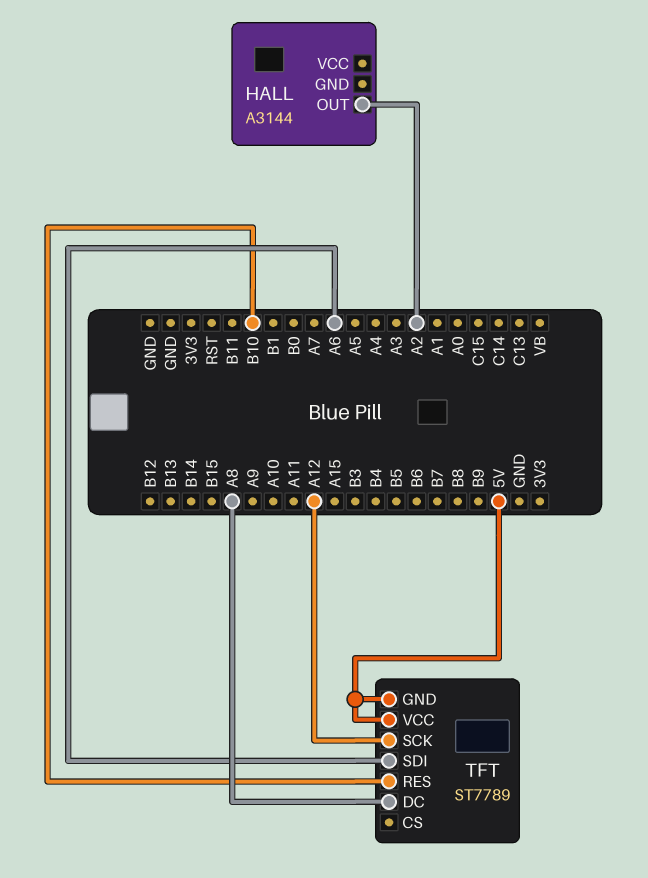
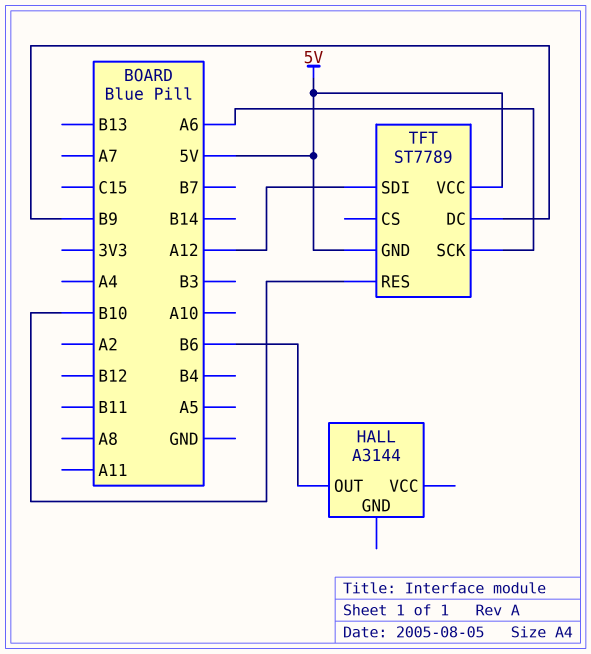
HALL pin OUT: A2 -> B6
TFT pin DC: A8 -> B9
TFT pin SCK: A12 -> A6
TFT pin SDI: A6 -> A12

